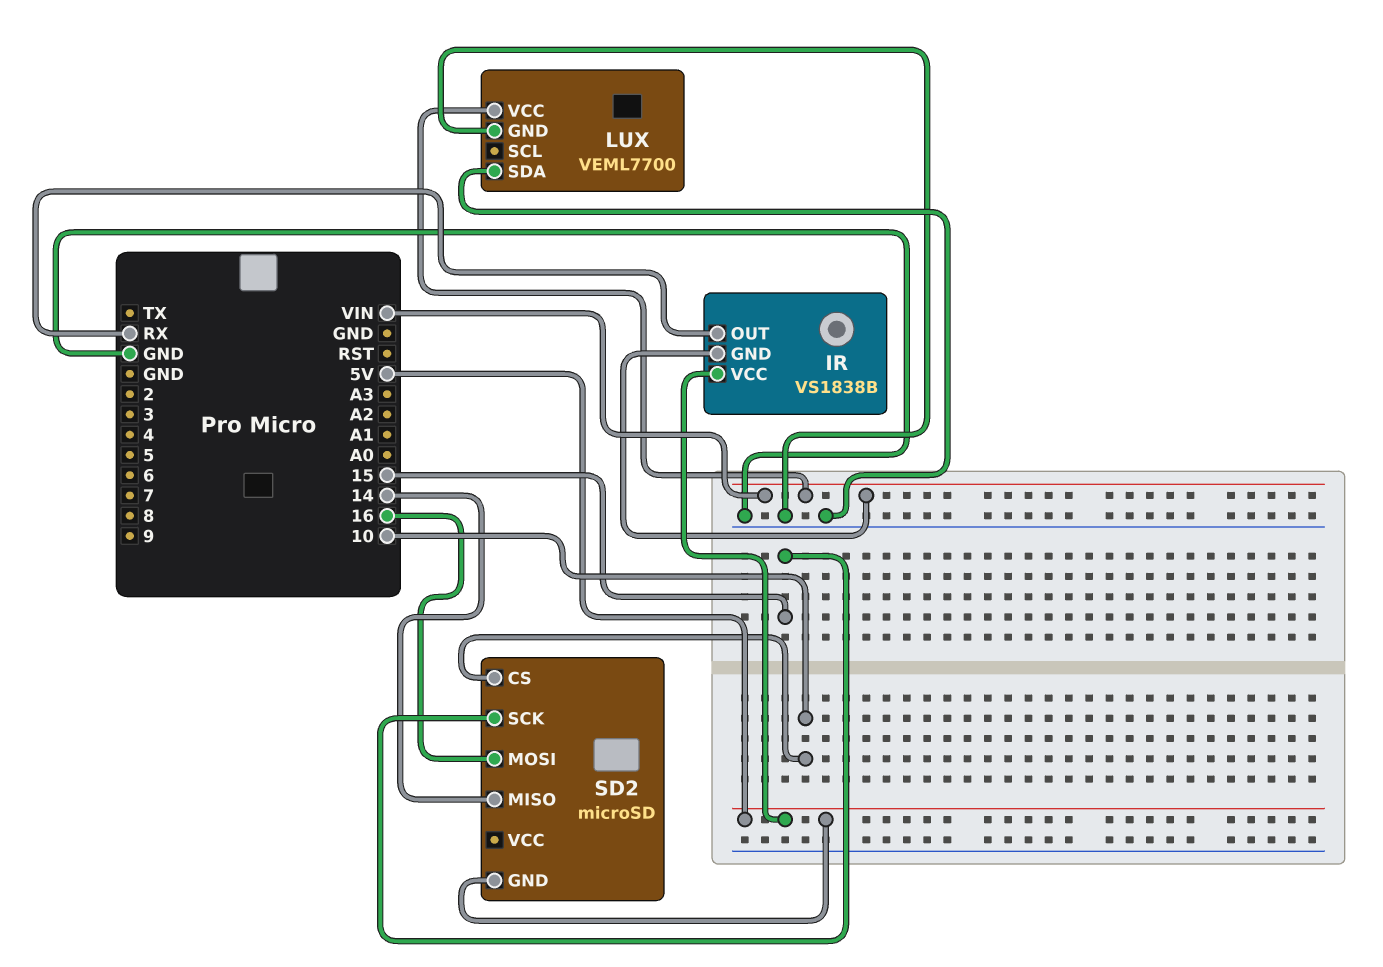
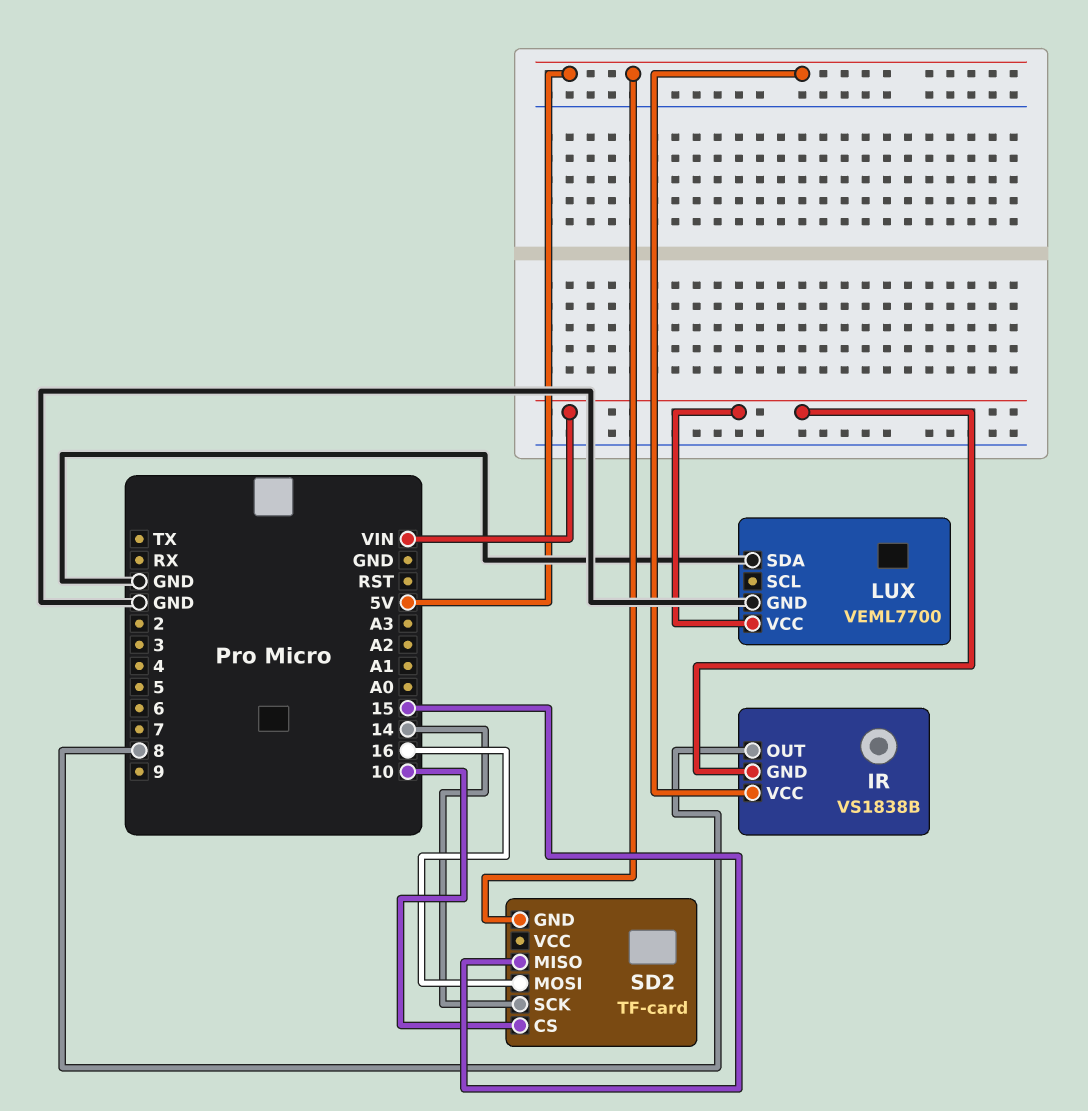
IR pin OUT: RX -> 8
SD2: microSD -> TF-card
SD2 pin MISO: 14 -> 15
SD2 pin SCK: 15 -> 14

